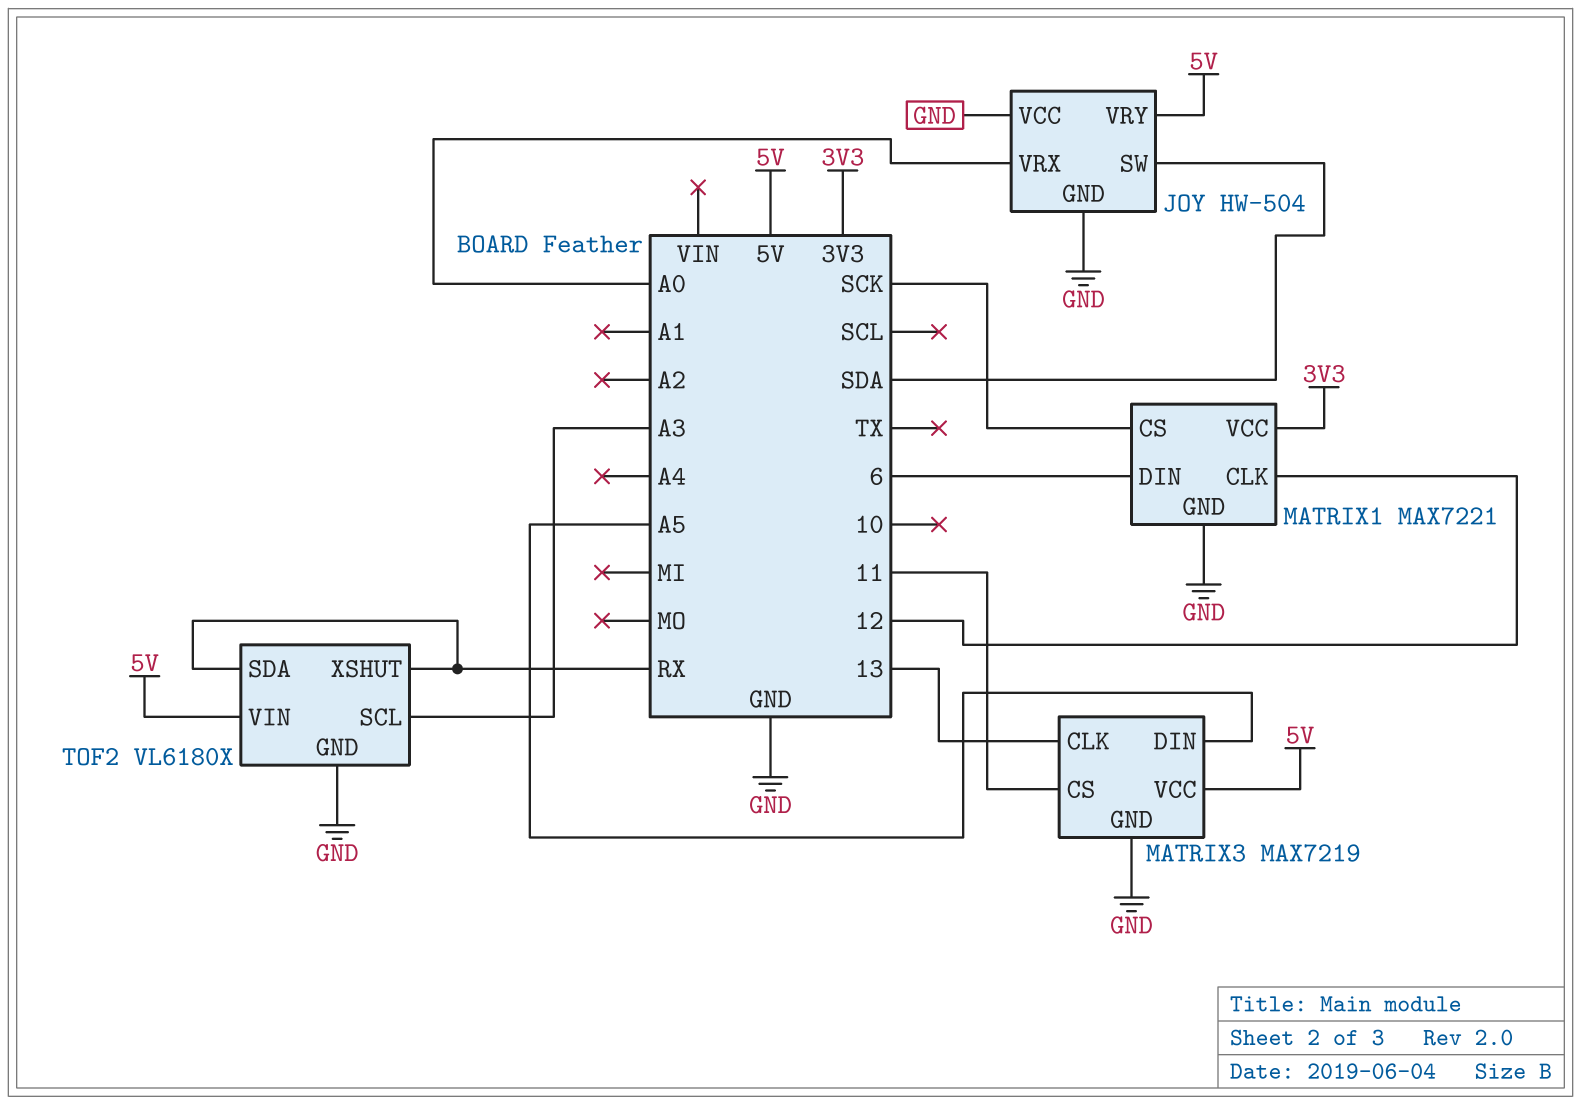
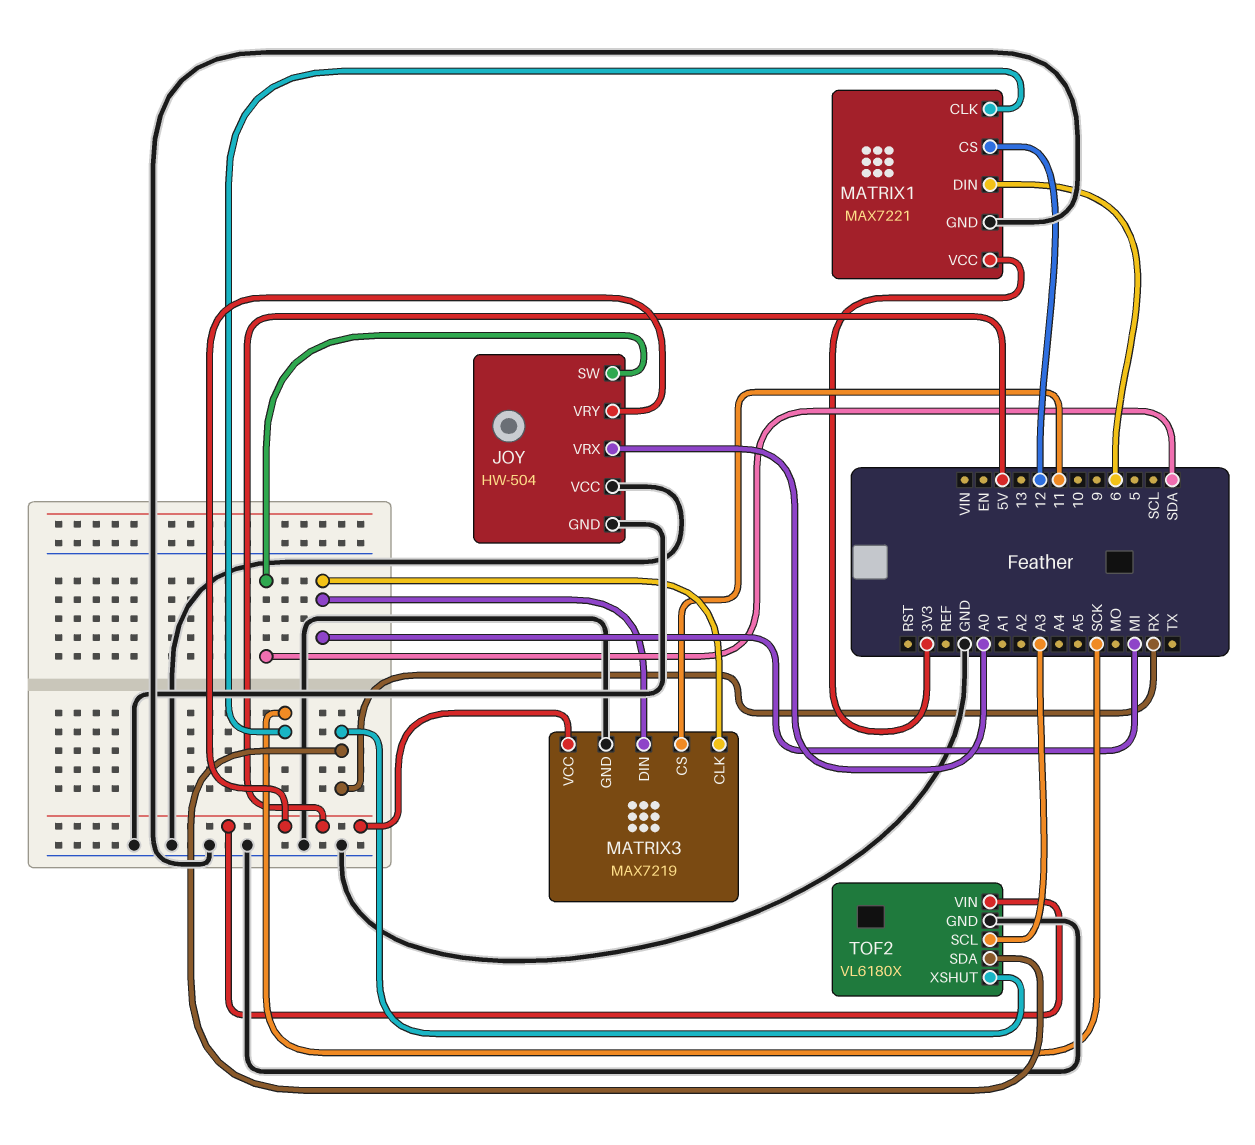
MATRIX1 pin CLK: 12 -> SCK
MATRIX1 pin CS: SCK -> 12
MATRIX3 pin CLK: 13 -> MI
MATRIX3 pin DIN: A5 -> MI

